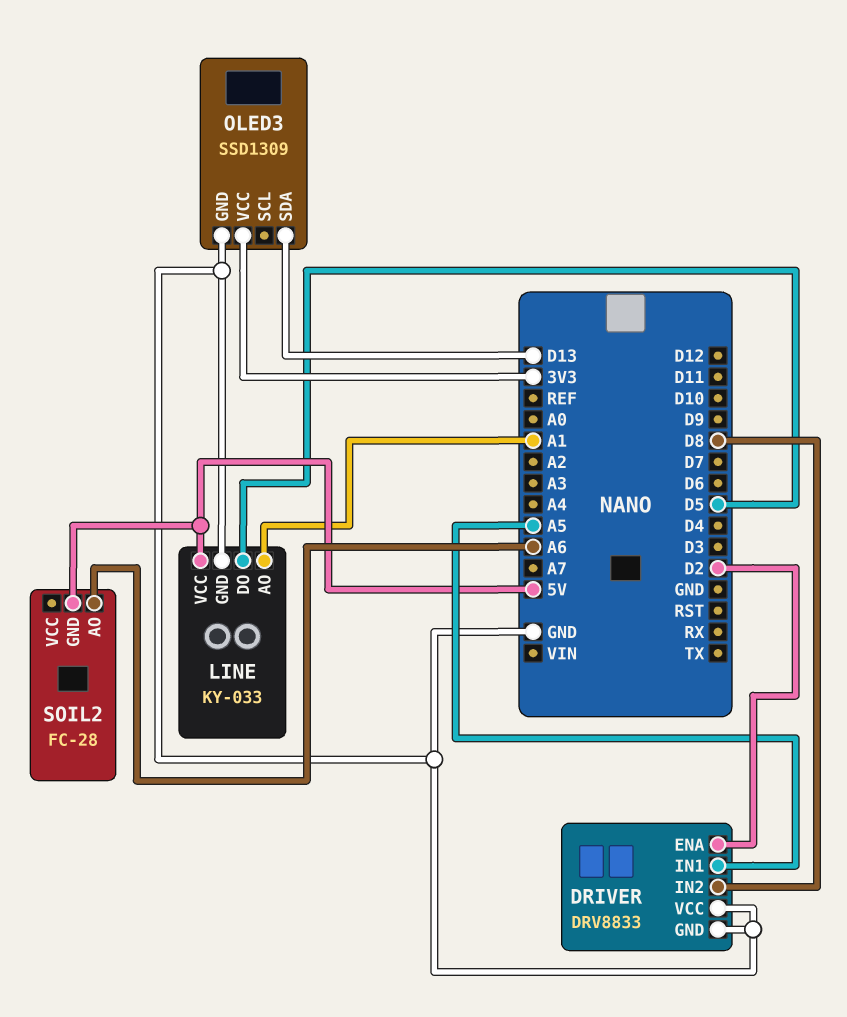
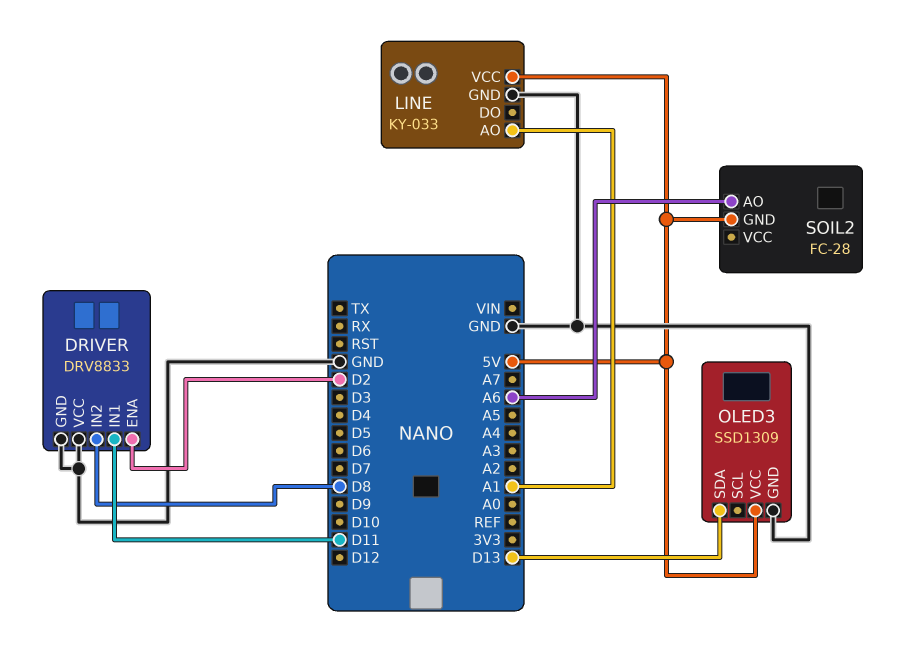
DRIVER pin IN1: A5 -> D11
LINE pin DO: D5 -> none
OLED3 pin VCC: 3V3 -> 5V

